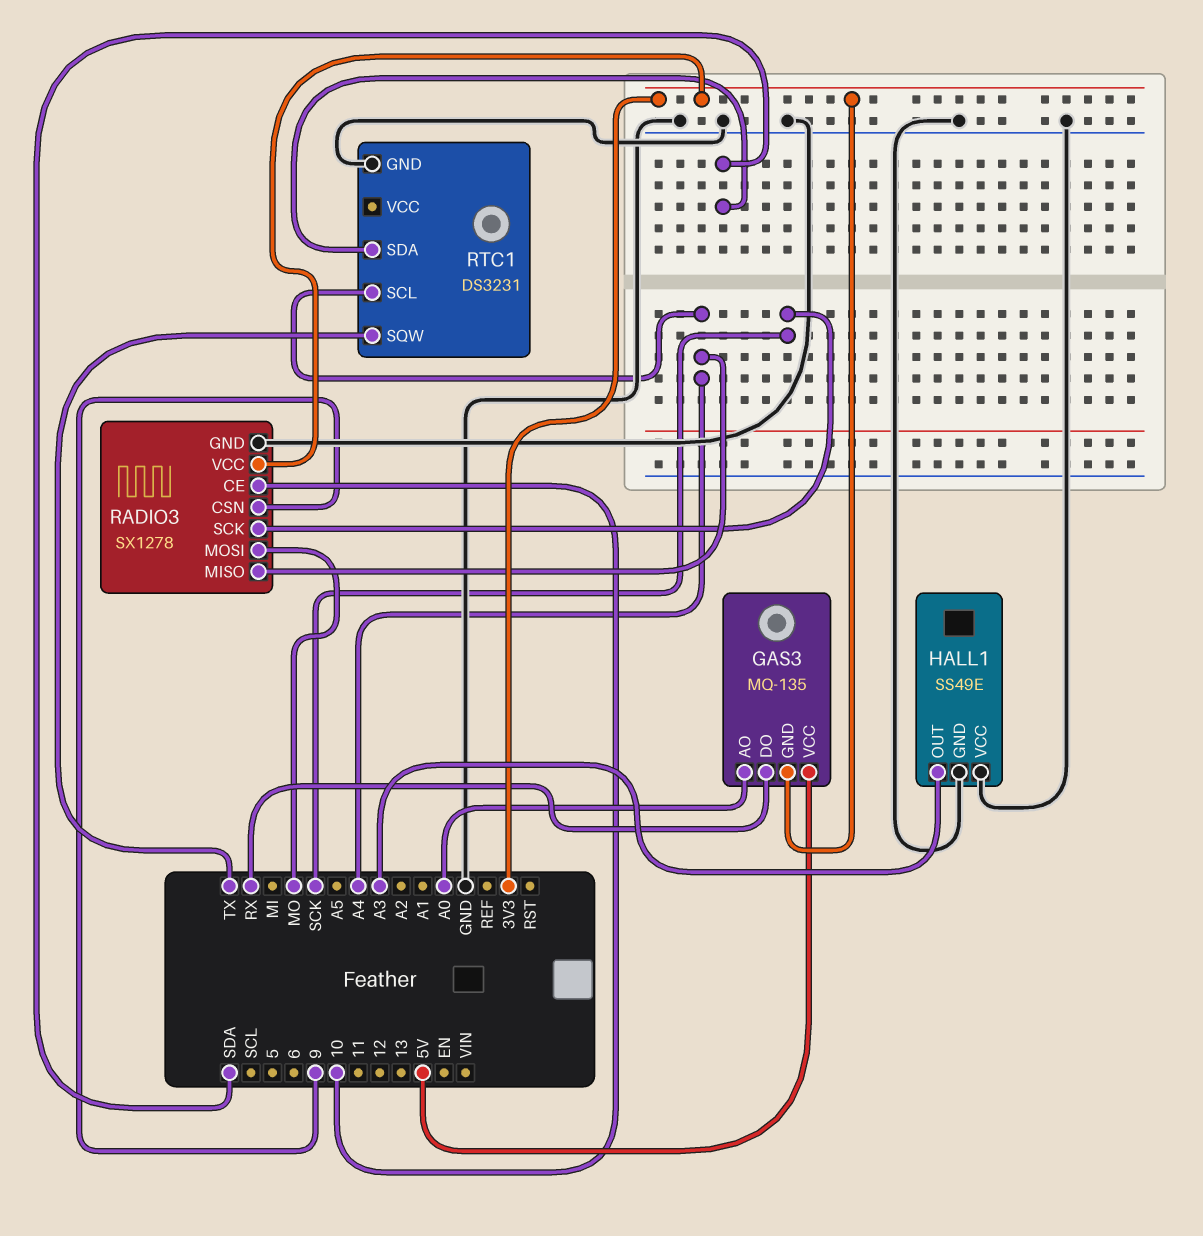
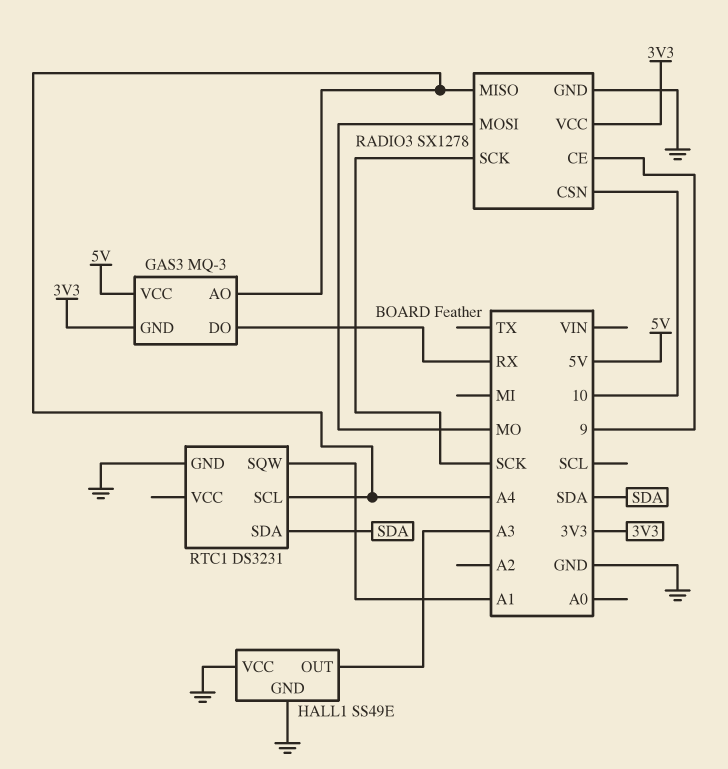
GAS3: MQ-135 -> MQ-3
GAS3 pin AO: A0 -> A4
RADIO3 pin CE: 10 -> 9
RADIO3 pin CSN: 9 -> 10
RTC1 pin SQW: TX -> A1

